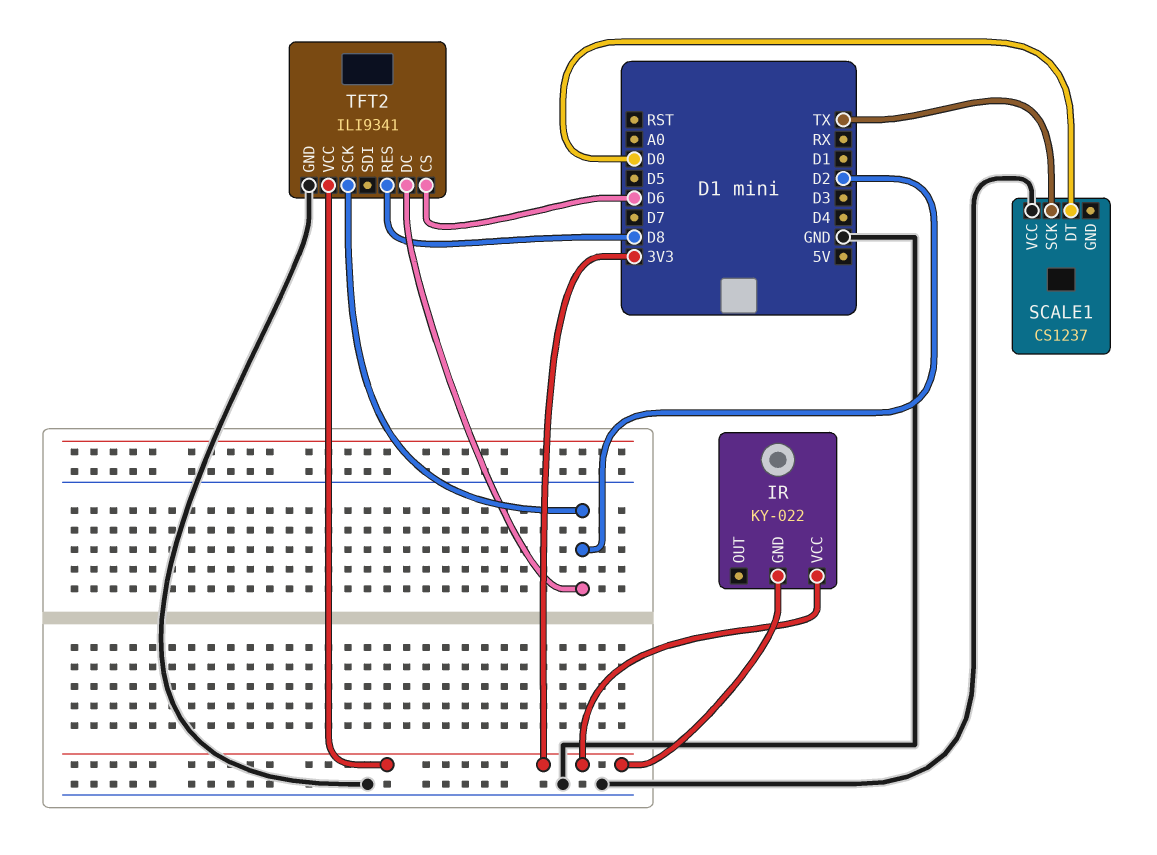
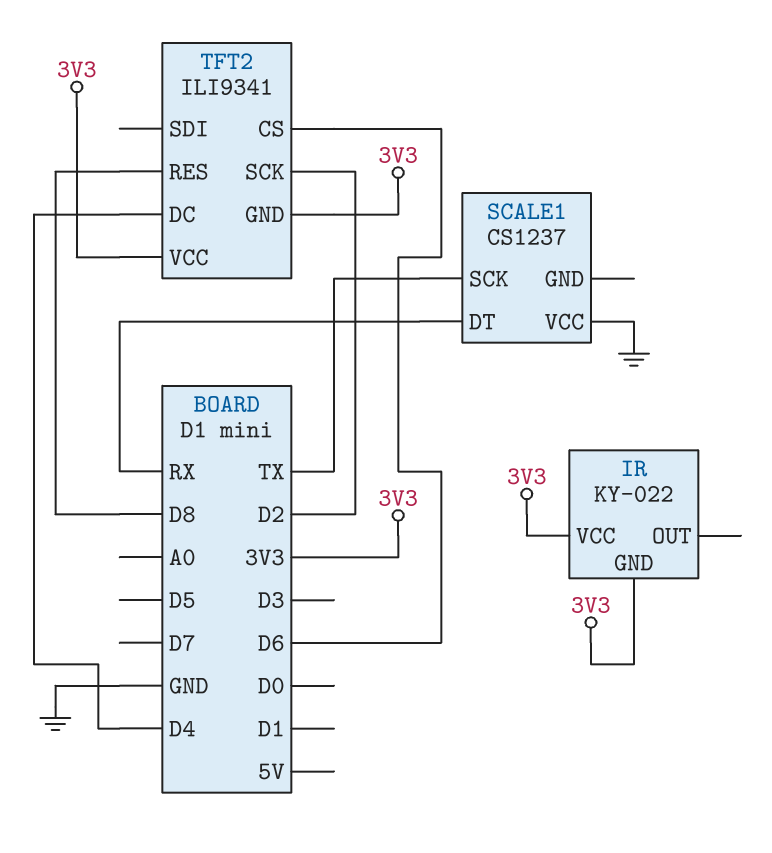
SCALE1 pin DT: D0 -> RX
TFT2 pin DC: D2 -> D4
TFT2 pin GND: GND -> 3V3

